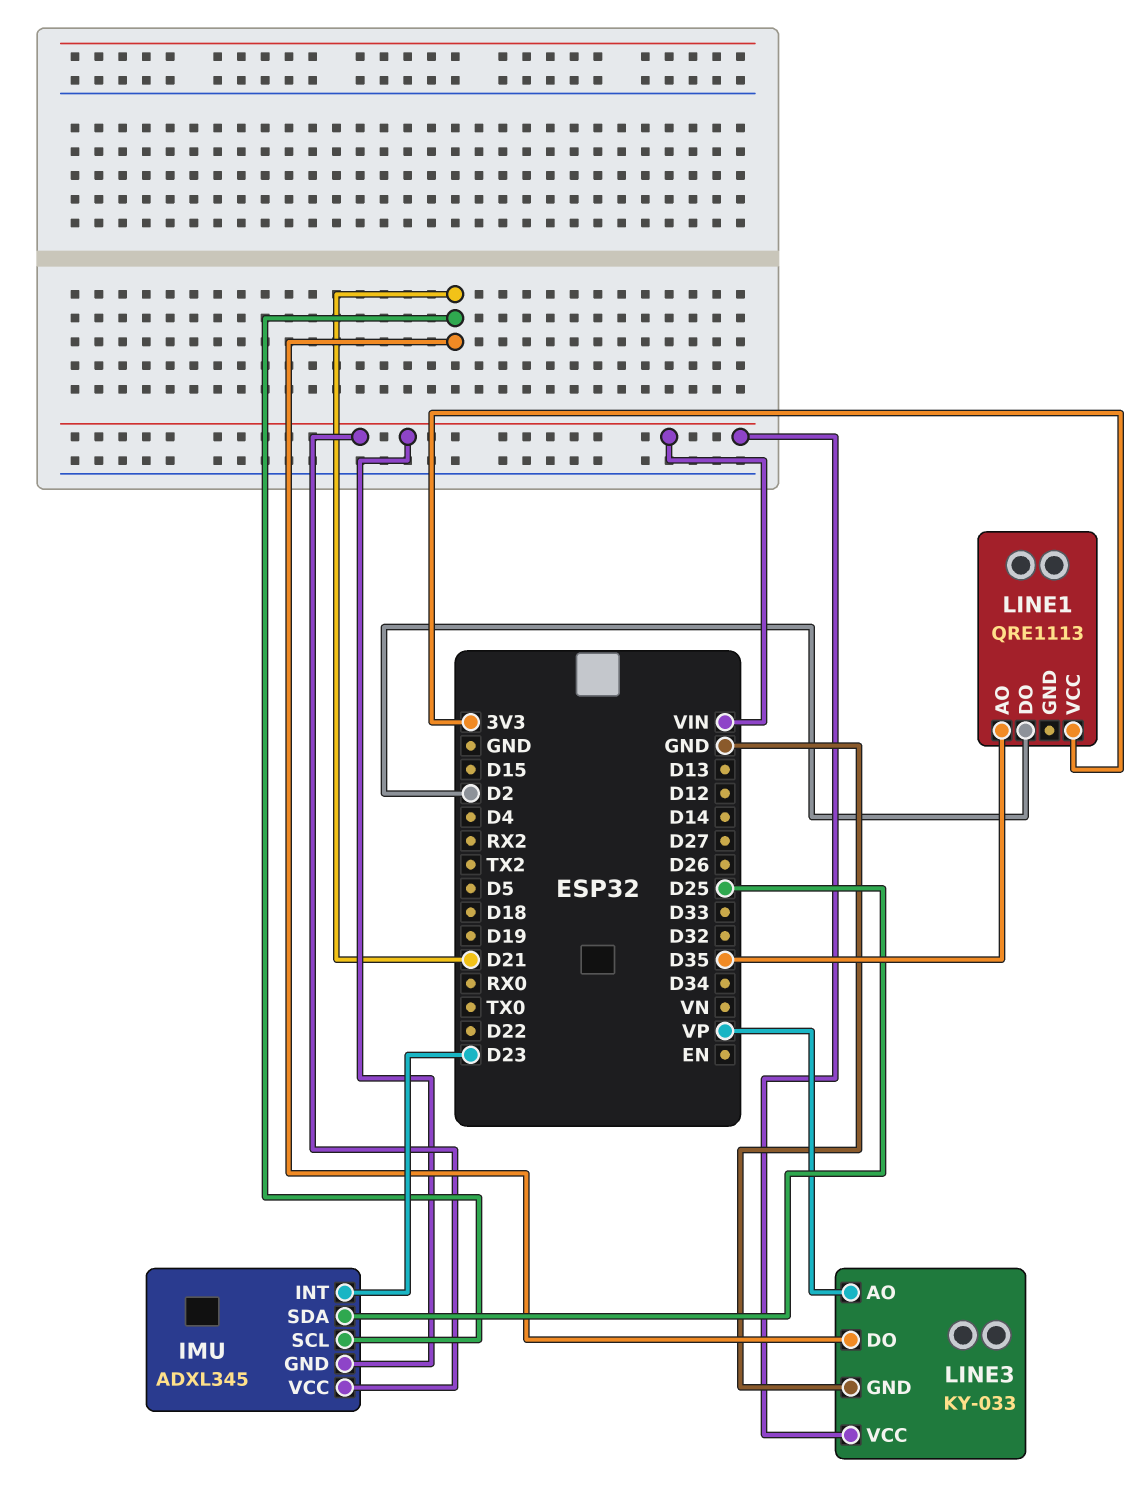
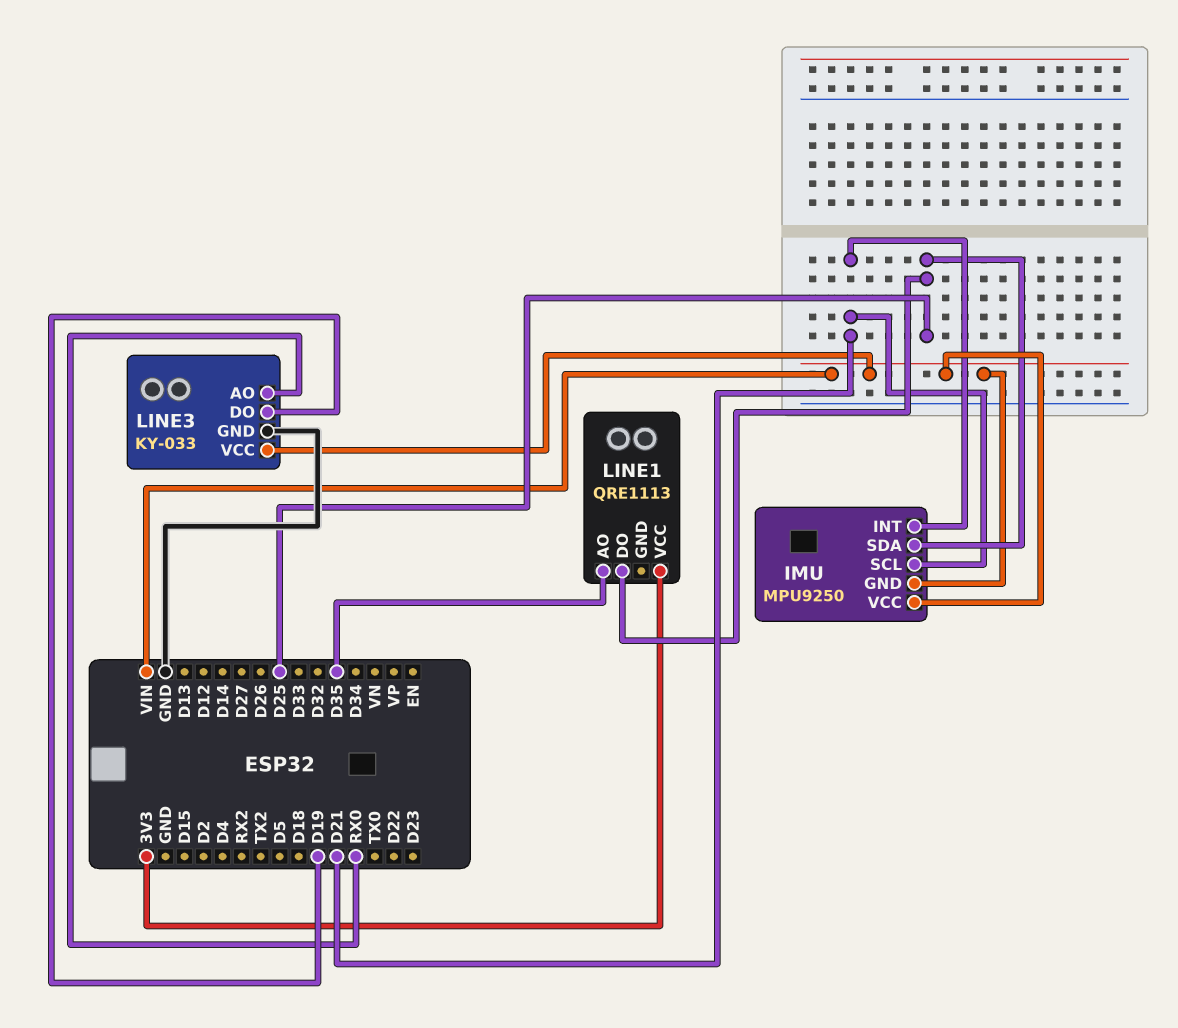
IMU: ADXL345 -> MPU9250
IMU pin INT: D23 -> D21
LINE1 pin DO: D2 -> D25
LINE3 pin AO: VP -> RX0
LINE3 pin DO: D21 -> D19

